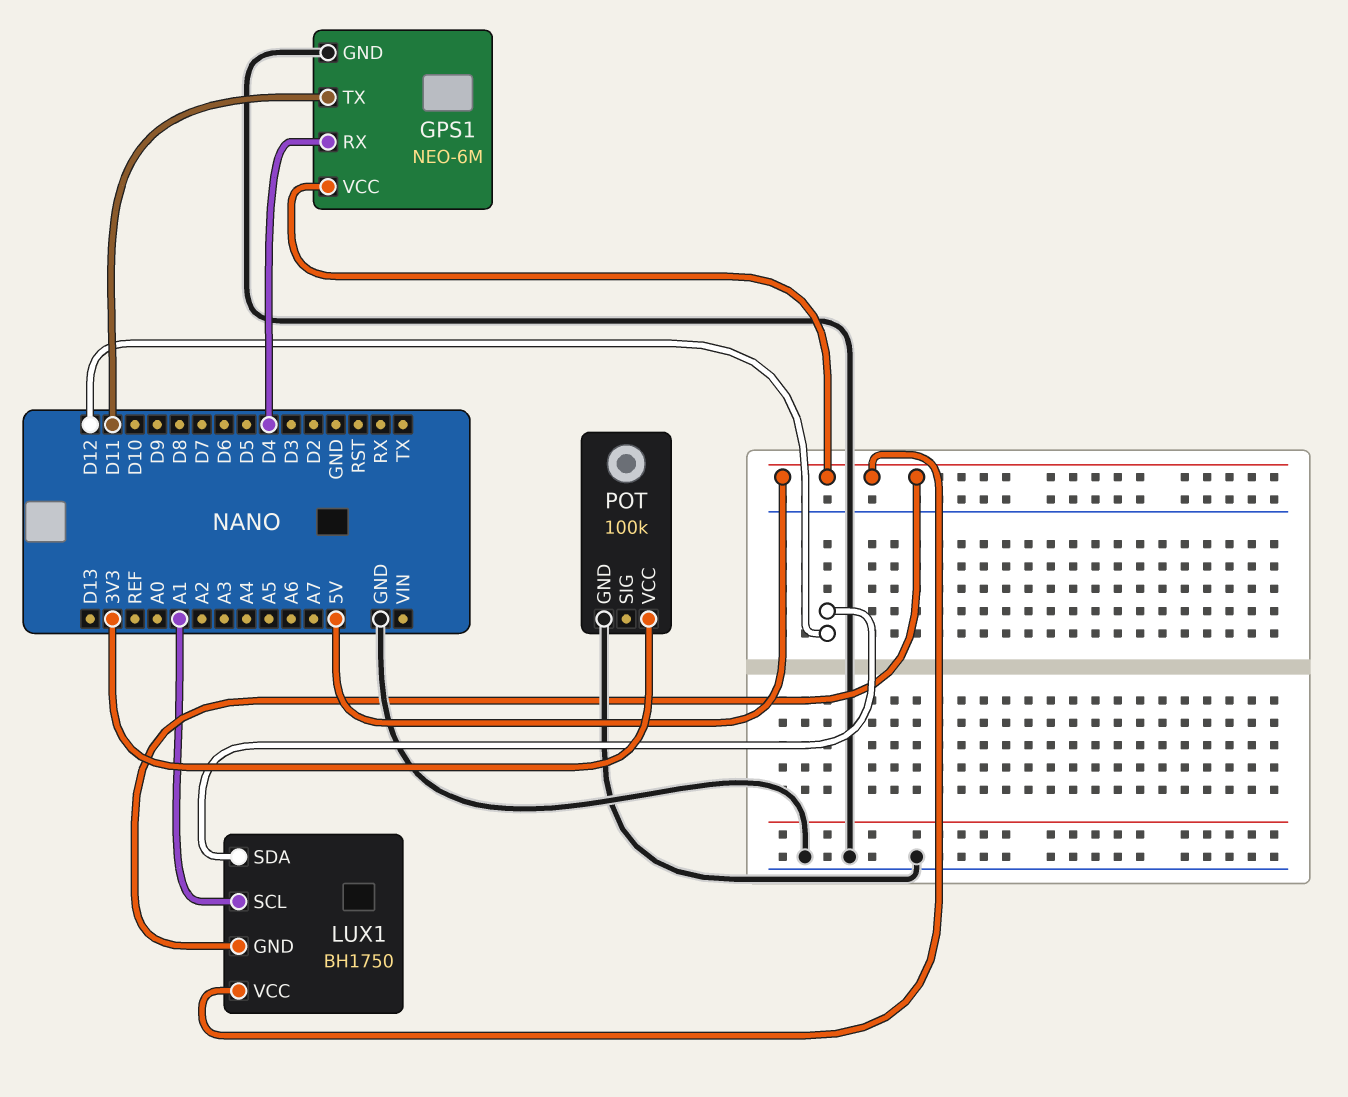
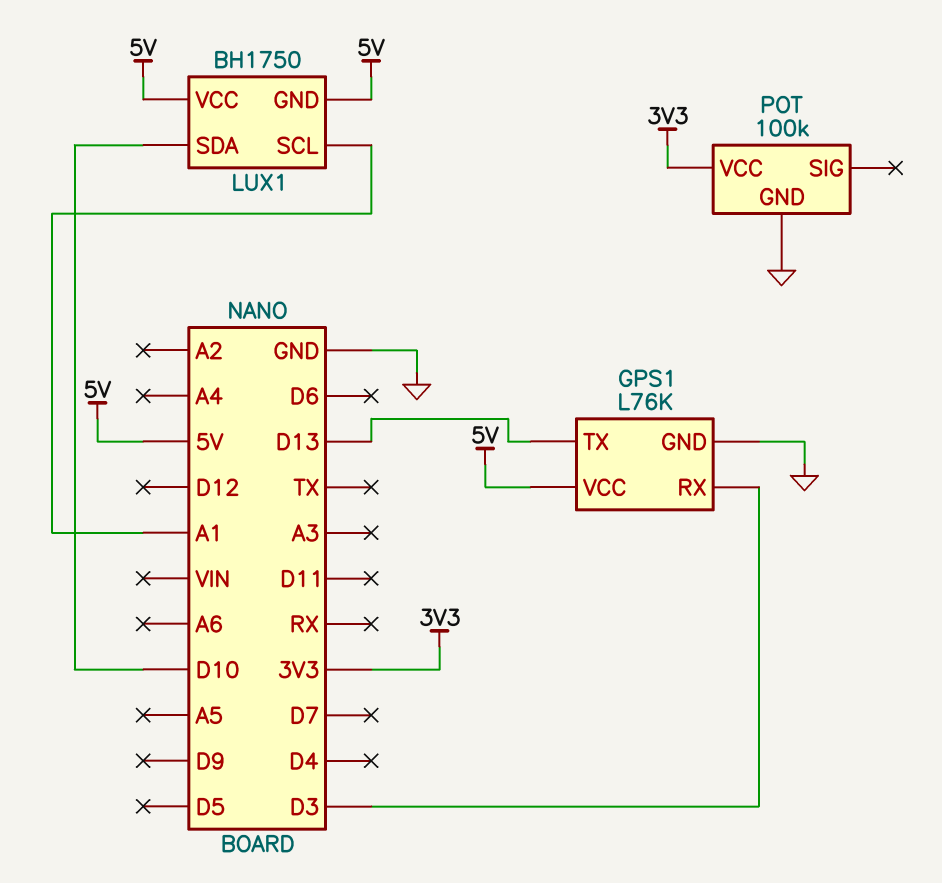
GPS1: NEO-6M -> L76K
GPS1 pin RX: D4 -> D3
GPS1 pin TX: D11 -> D13
LUX1 pin SDA: D12 -> D10

